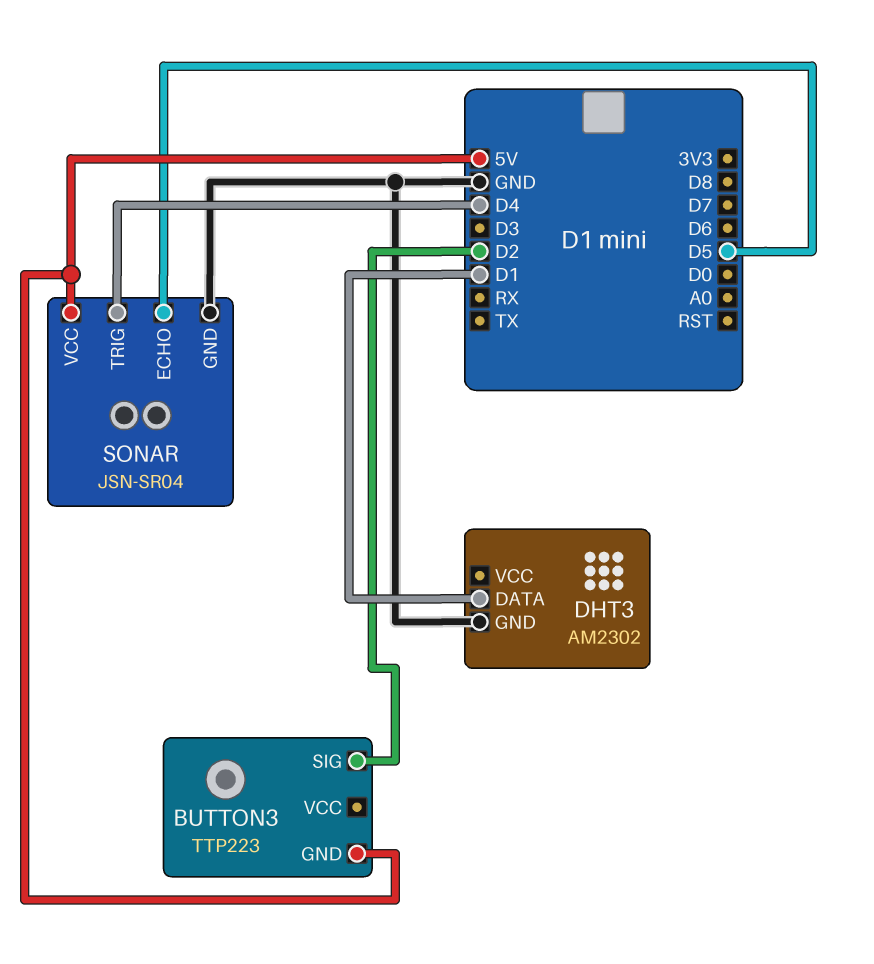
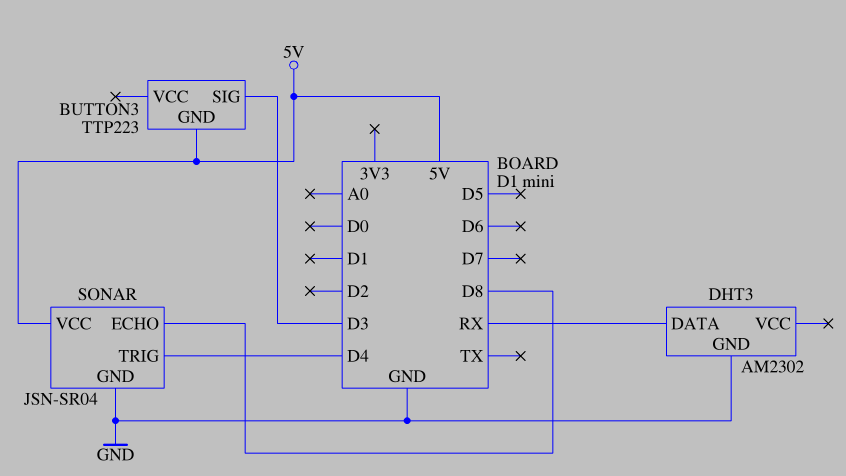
BUTTON3 pin SIG: D2 -> D3
DHT3 pin DATA: D1 -> RX
SONAR pin ECHO: D5 -> D8

